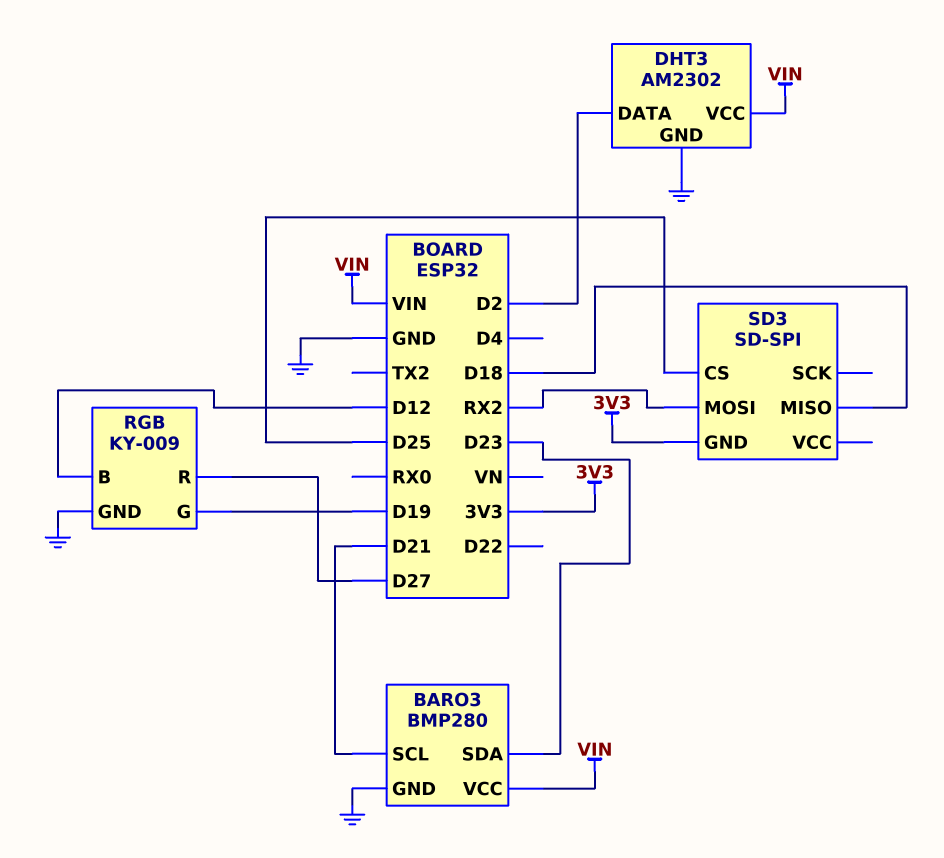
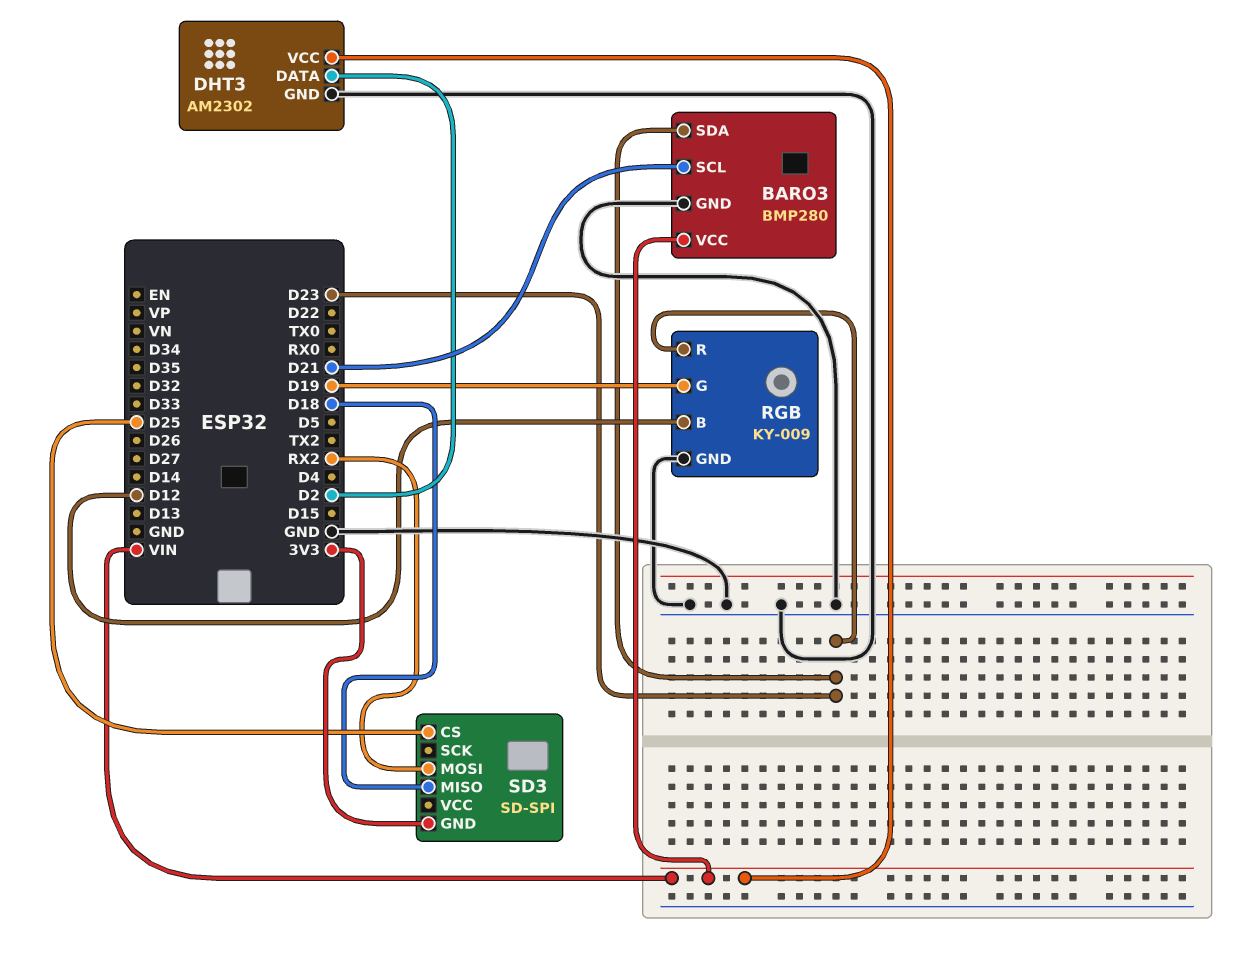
RGB pin R: D27 -> D23

